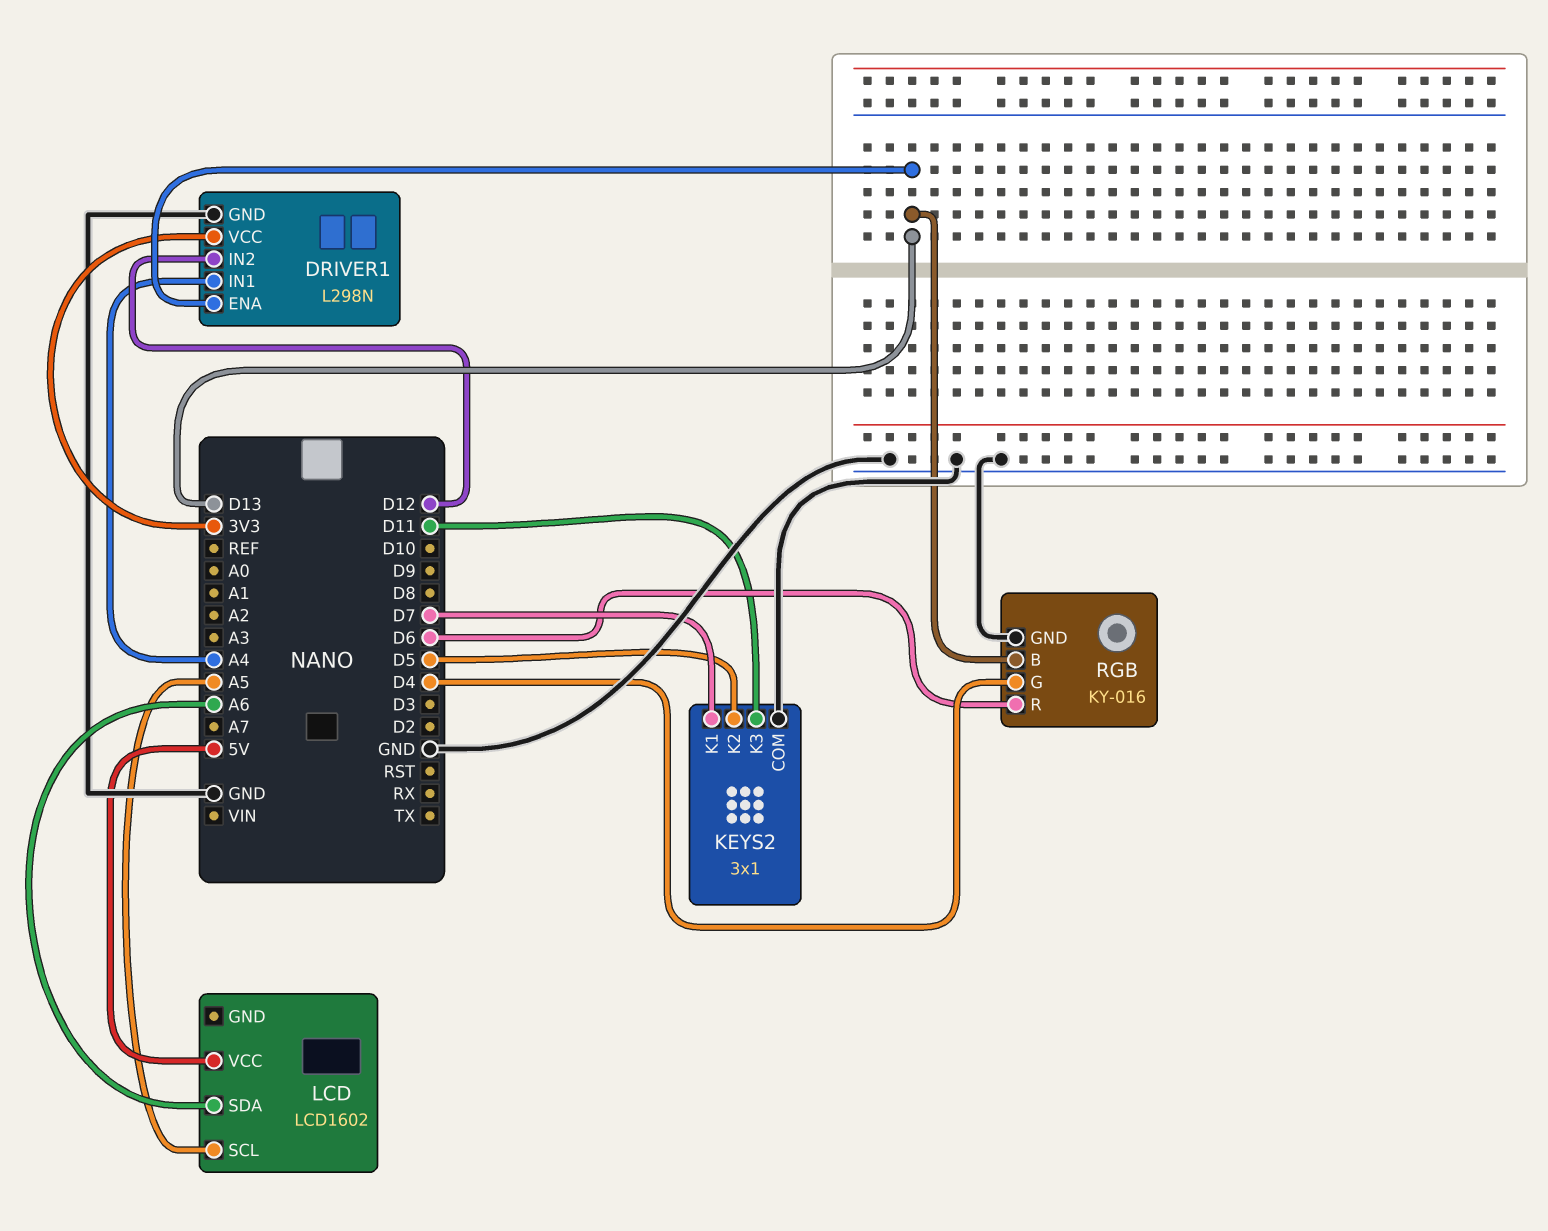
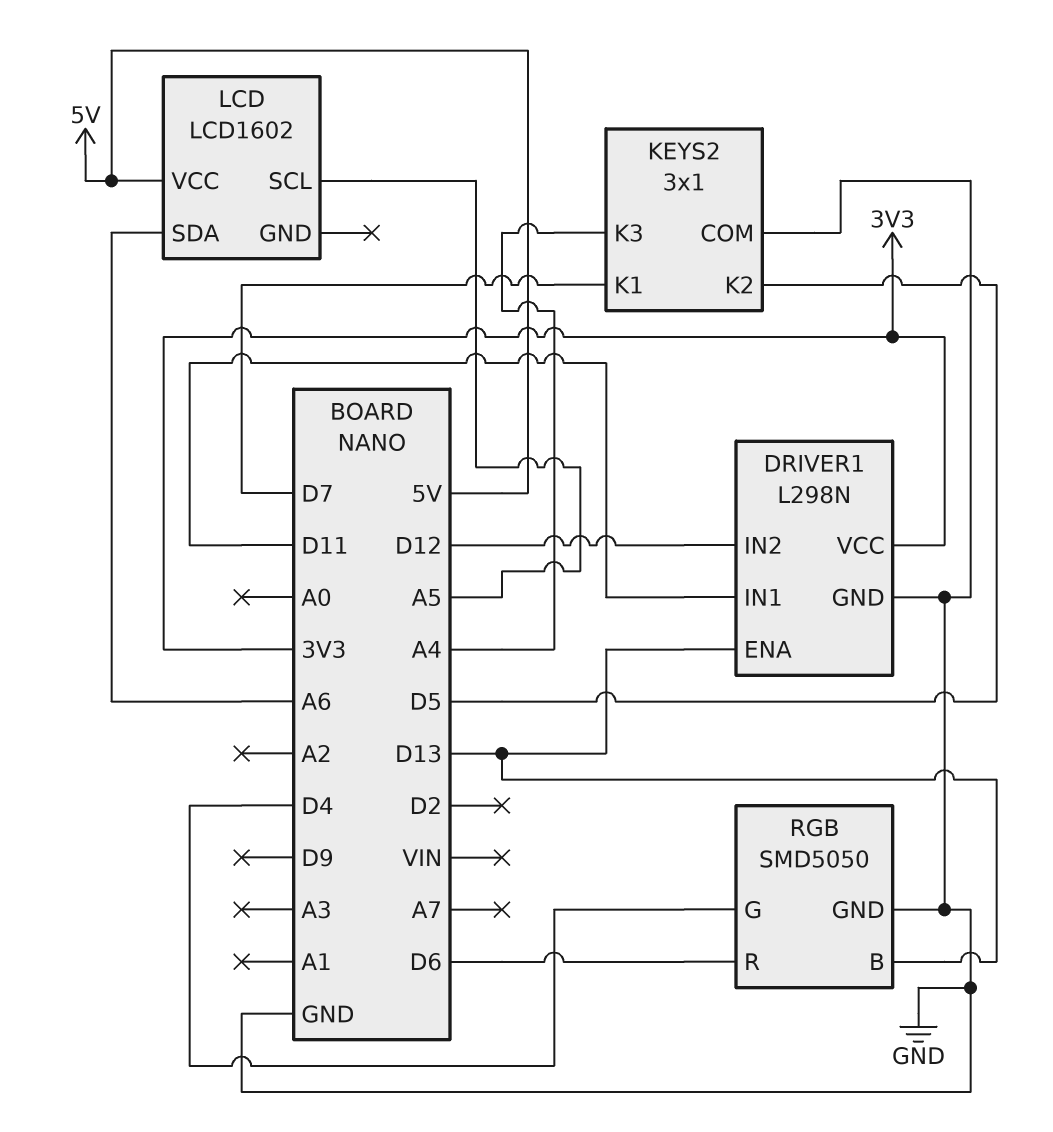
DRIVER1 pin IN1: A4 -> D11
KEYS2 pin K3: D11 -> A4
RGB: KY-016 -> SMD5050

